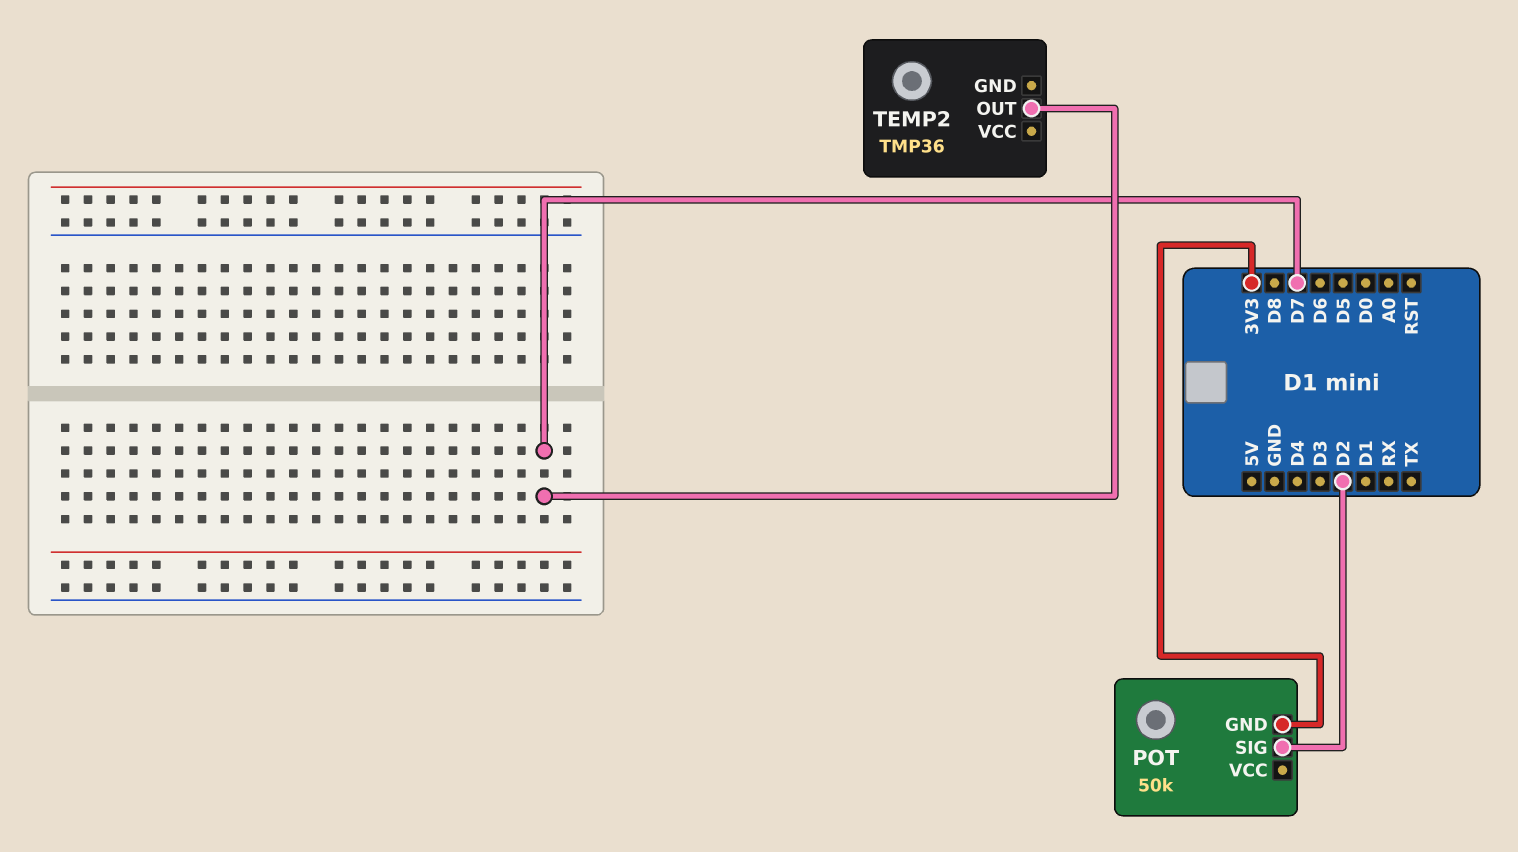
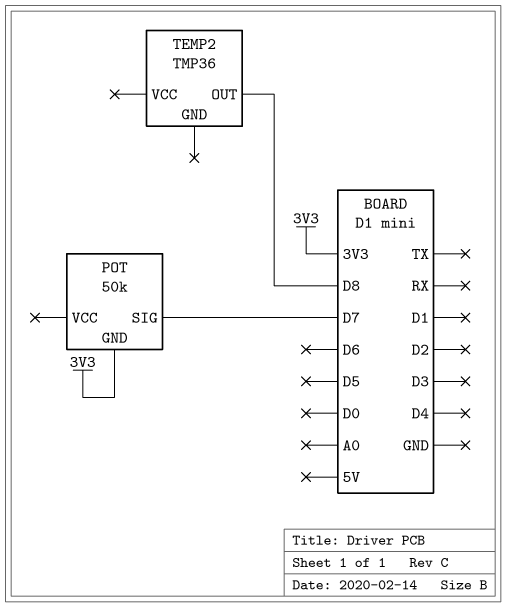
POT pin SIG: D2 -> D7
TEMP2 pin OUT: D7 -> D8

